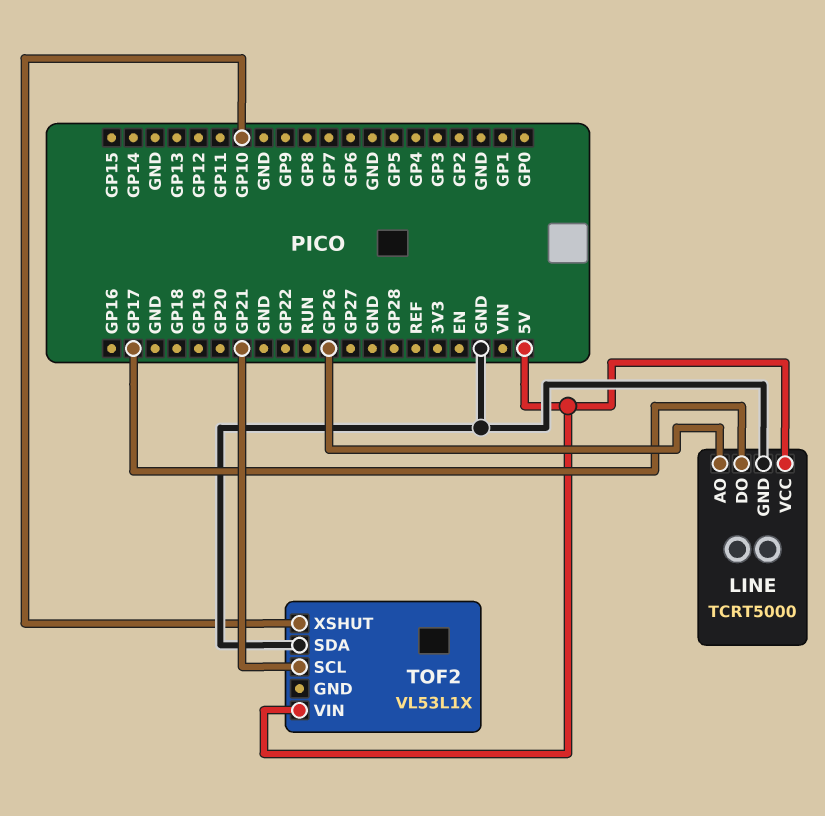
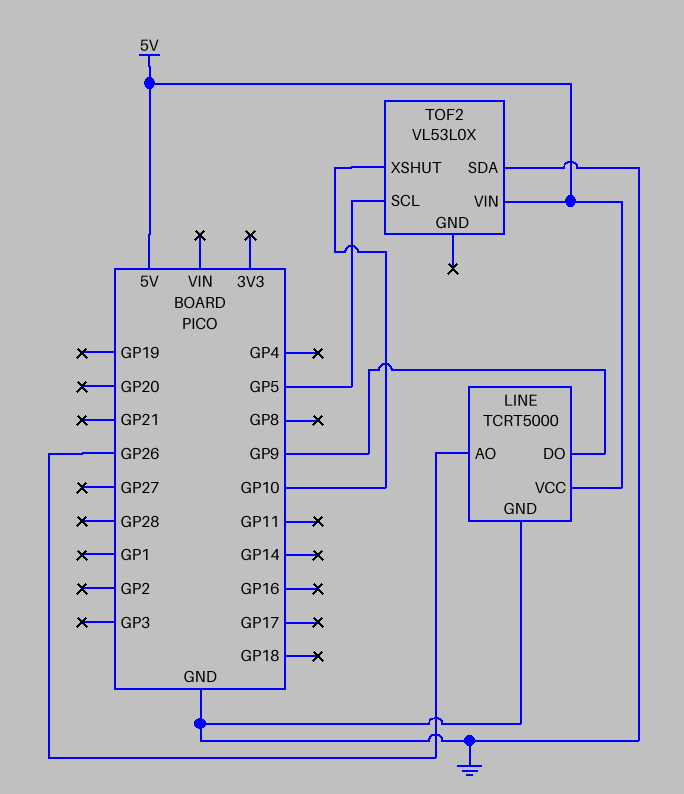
LINE pin DO: GP17 -> GP9
TOF2: VL53L1X -> VL53L0X
TOF2 pin SCL: GP21 -> GP5

